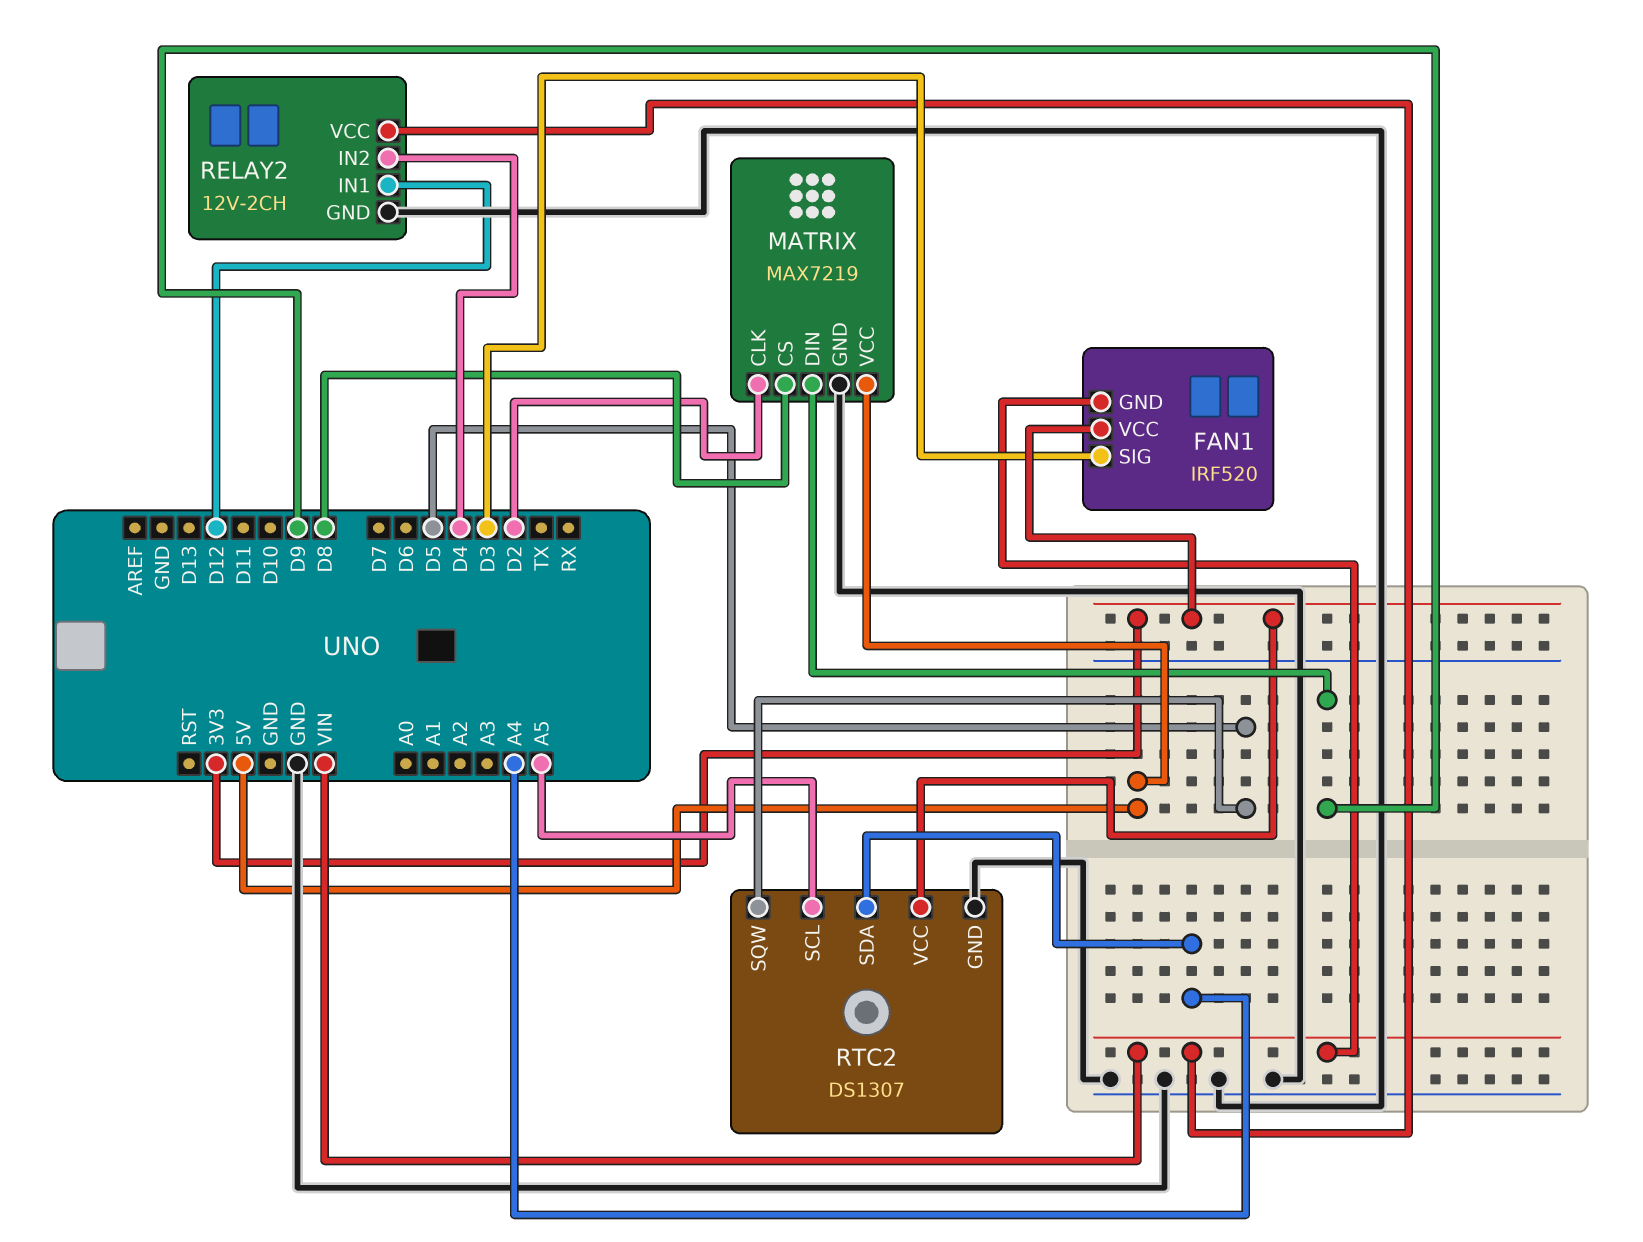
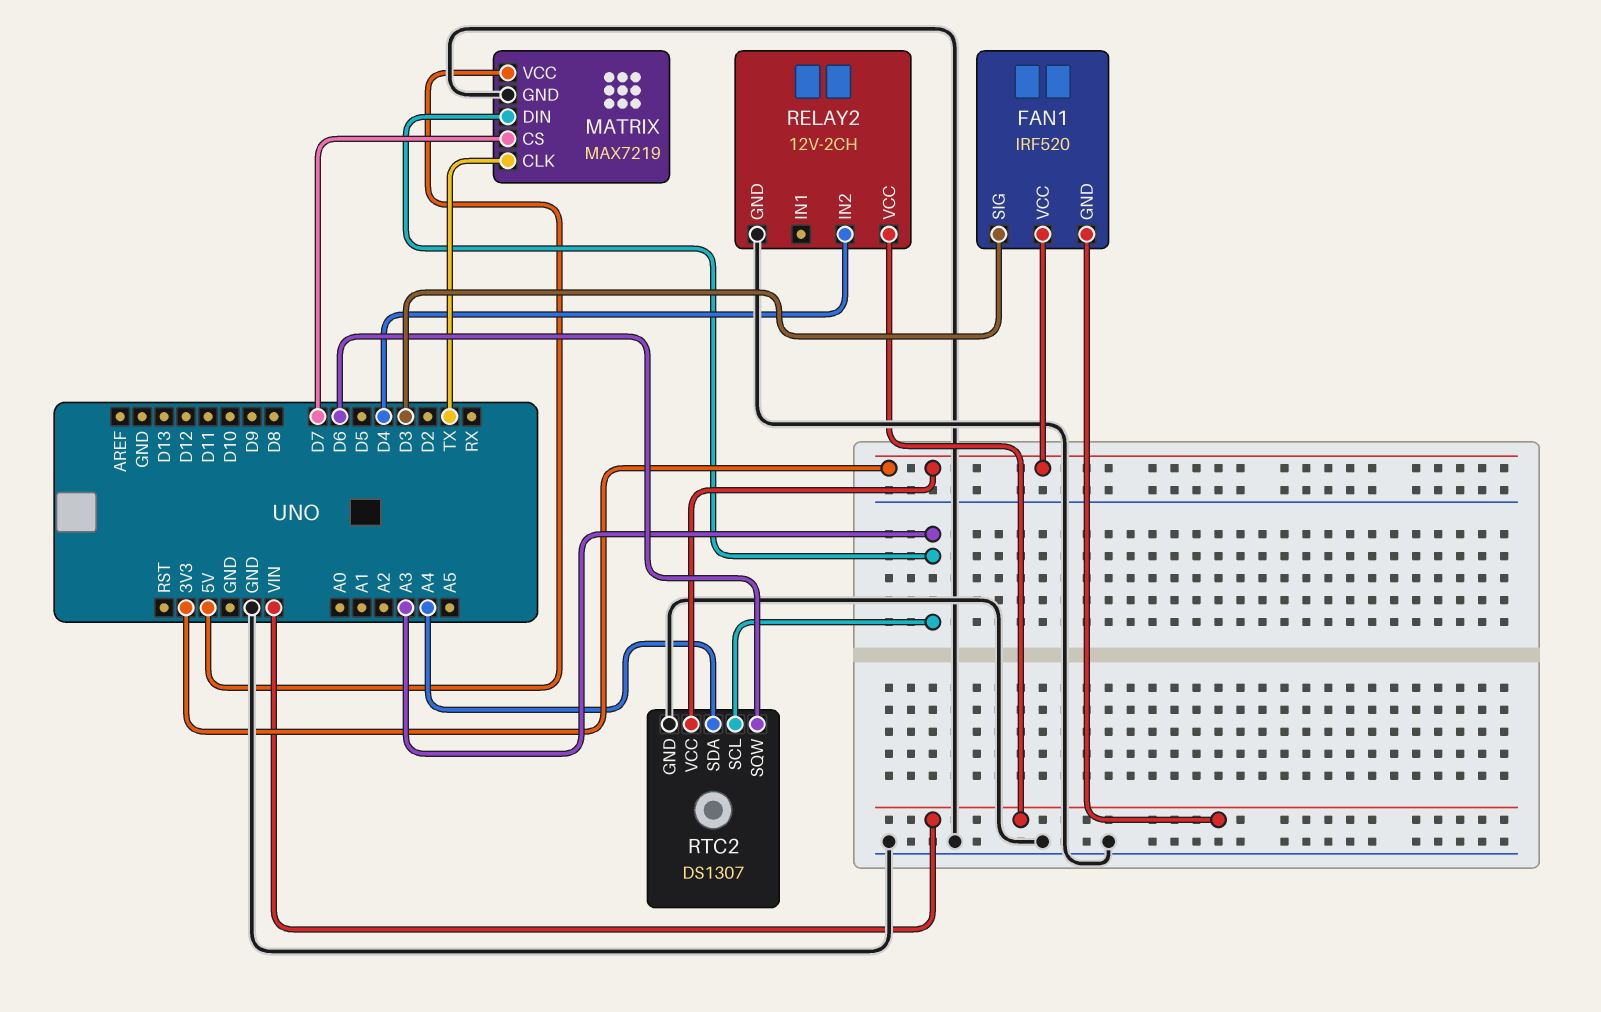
MATRIX pin CLK: D2 -> TX
MATRIX pin CS: D8 -> D7
MATRIX pin DIN: D9 -> A3
RELAY2 pin IN1: D12 -> none
RTC2 pin SCL: A5 -> A3
RTC2 pin SQW: D5 -> D6

